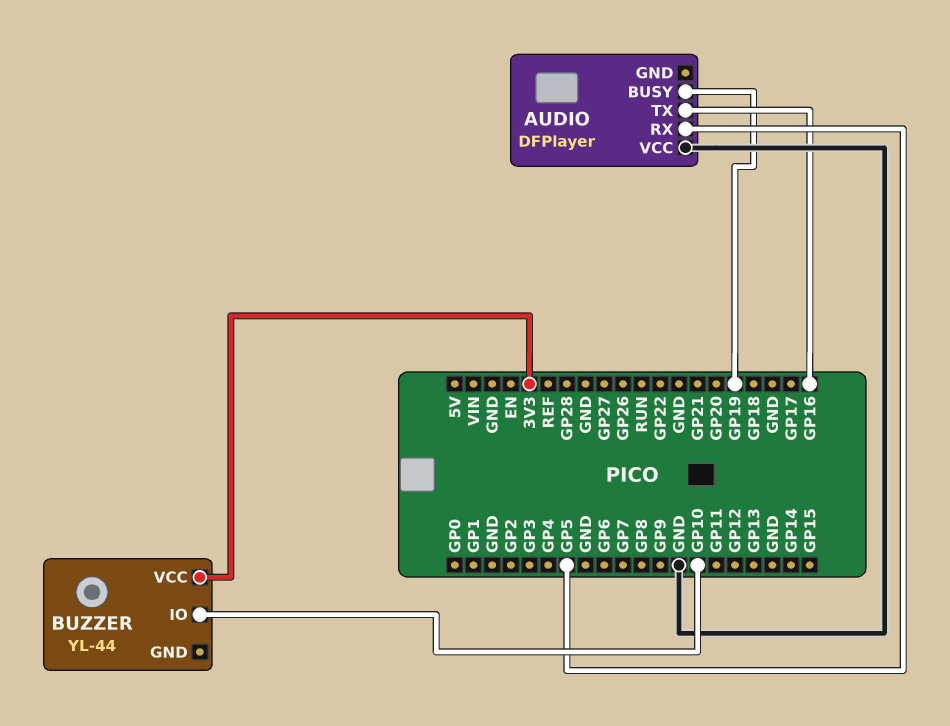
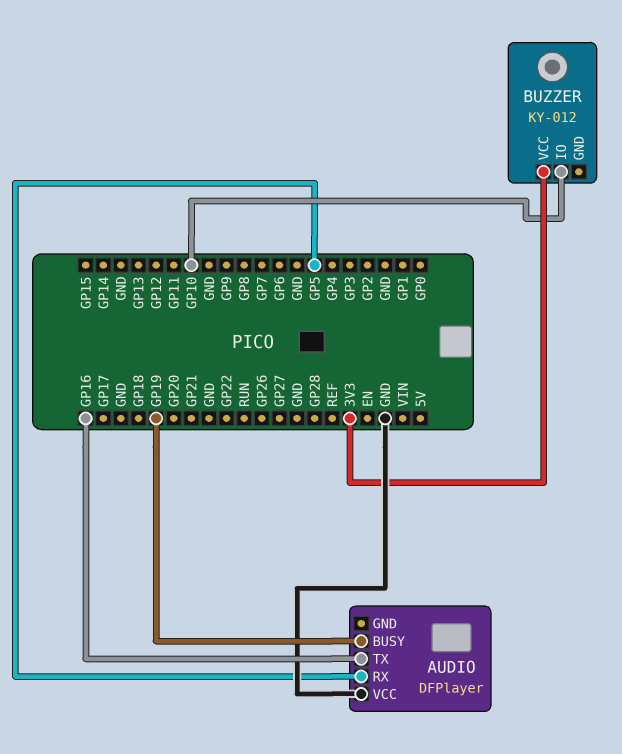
BUZZER: YL-44 -> KY-012

